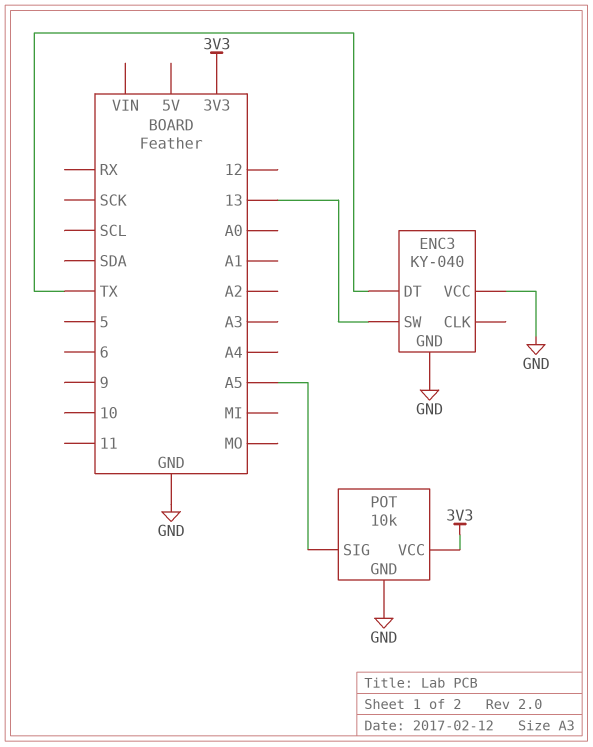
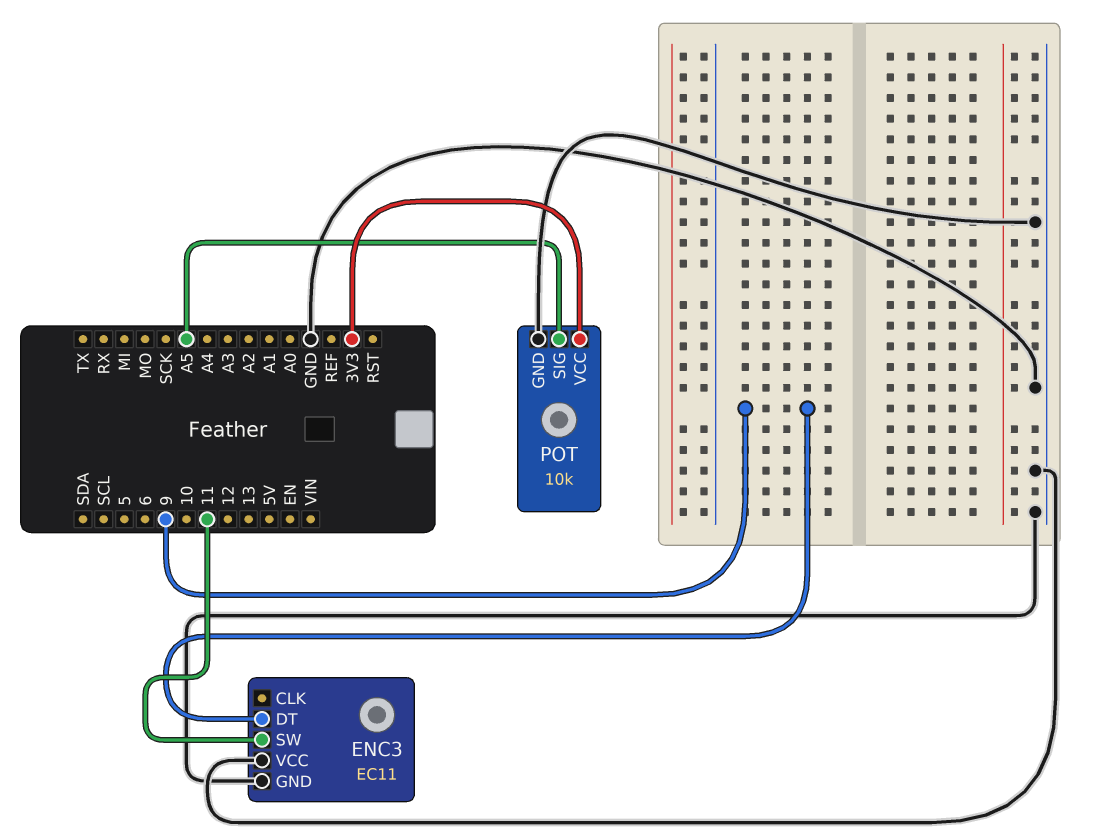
ENC3: KY-040 -> EC11
ENC3 pin DT: TX -> 9
ENC3 pin SW: 13 -> 11

